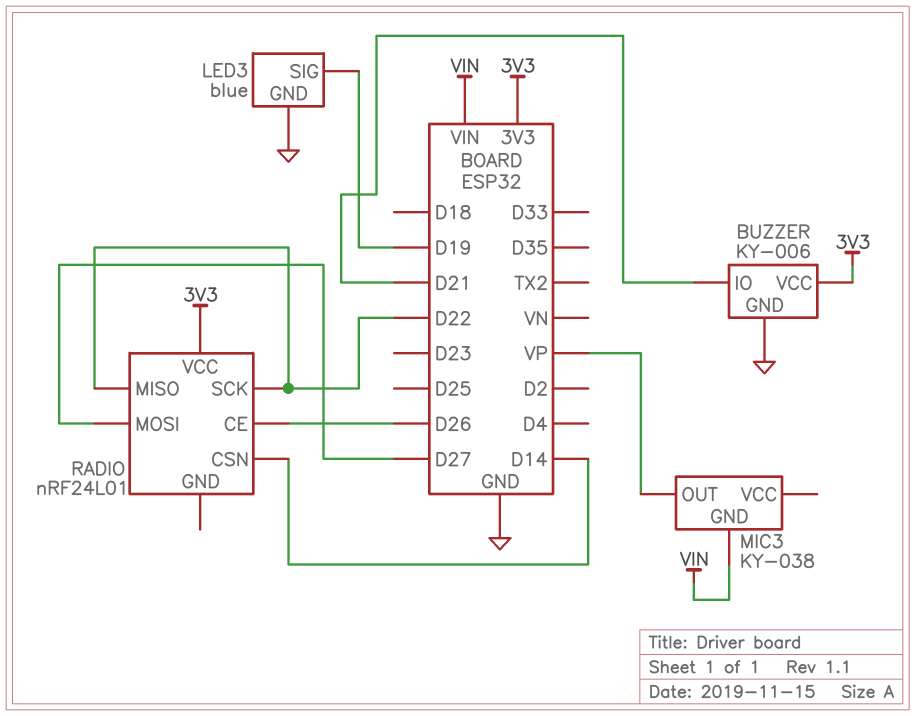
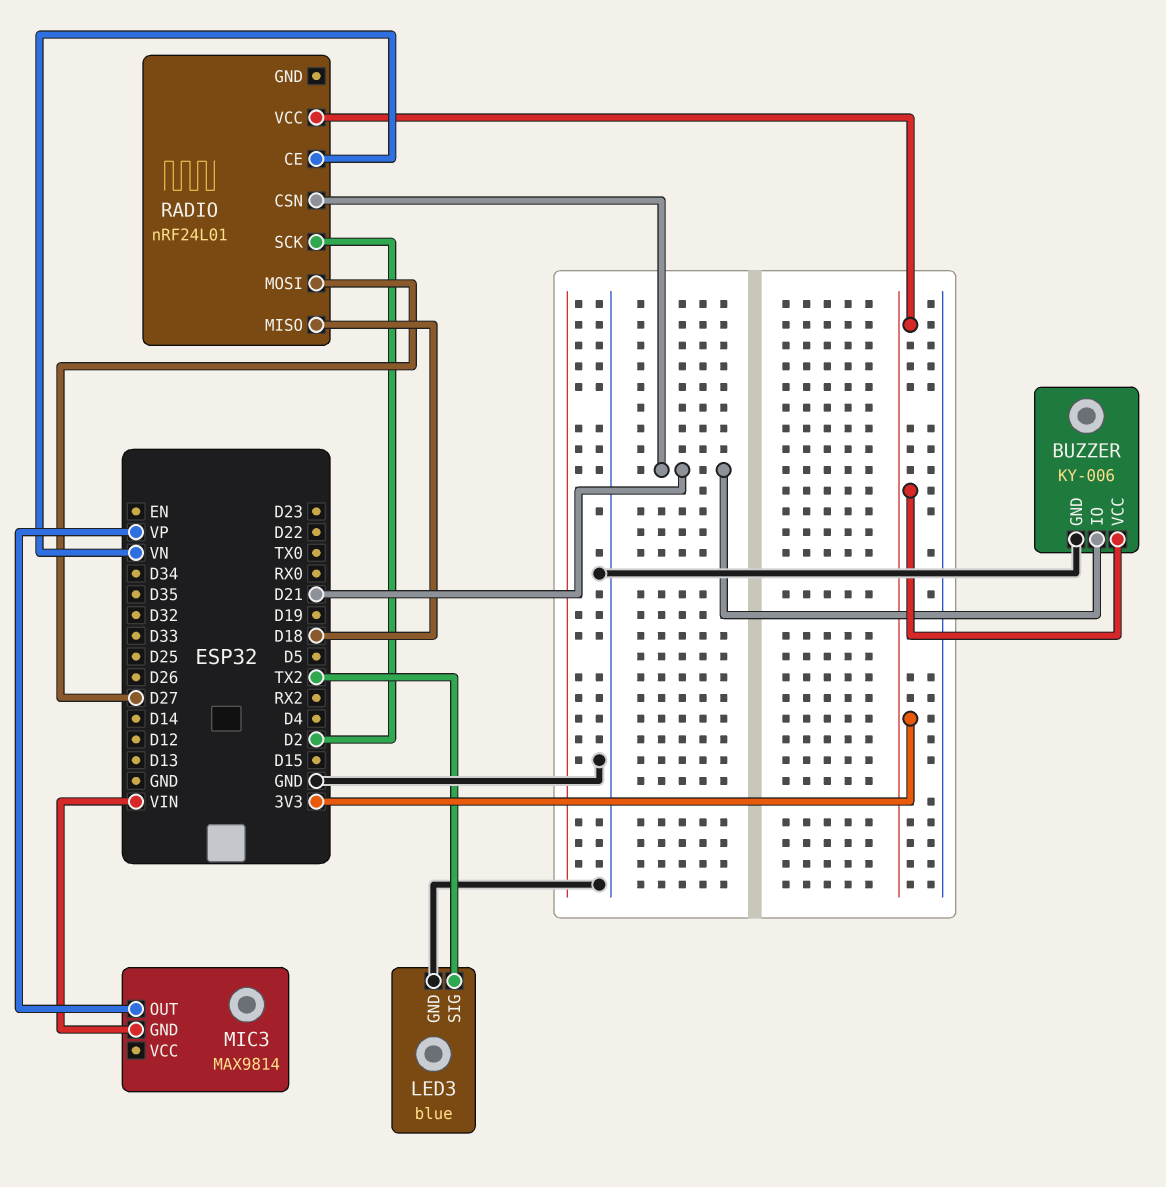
LED3 pin SIG: D19 -> TX2
MIC3: KY-038 -> MAX9814
RADIO pin CE: D26 -> VN
RADIO pin CSN: D14 -> D21
RADIO pin MISO: D22 -> D18
RADIO pin SCK: D22 -> D2

